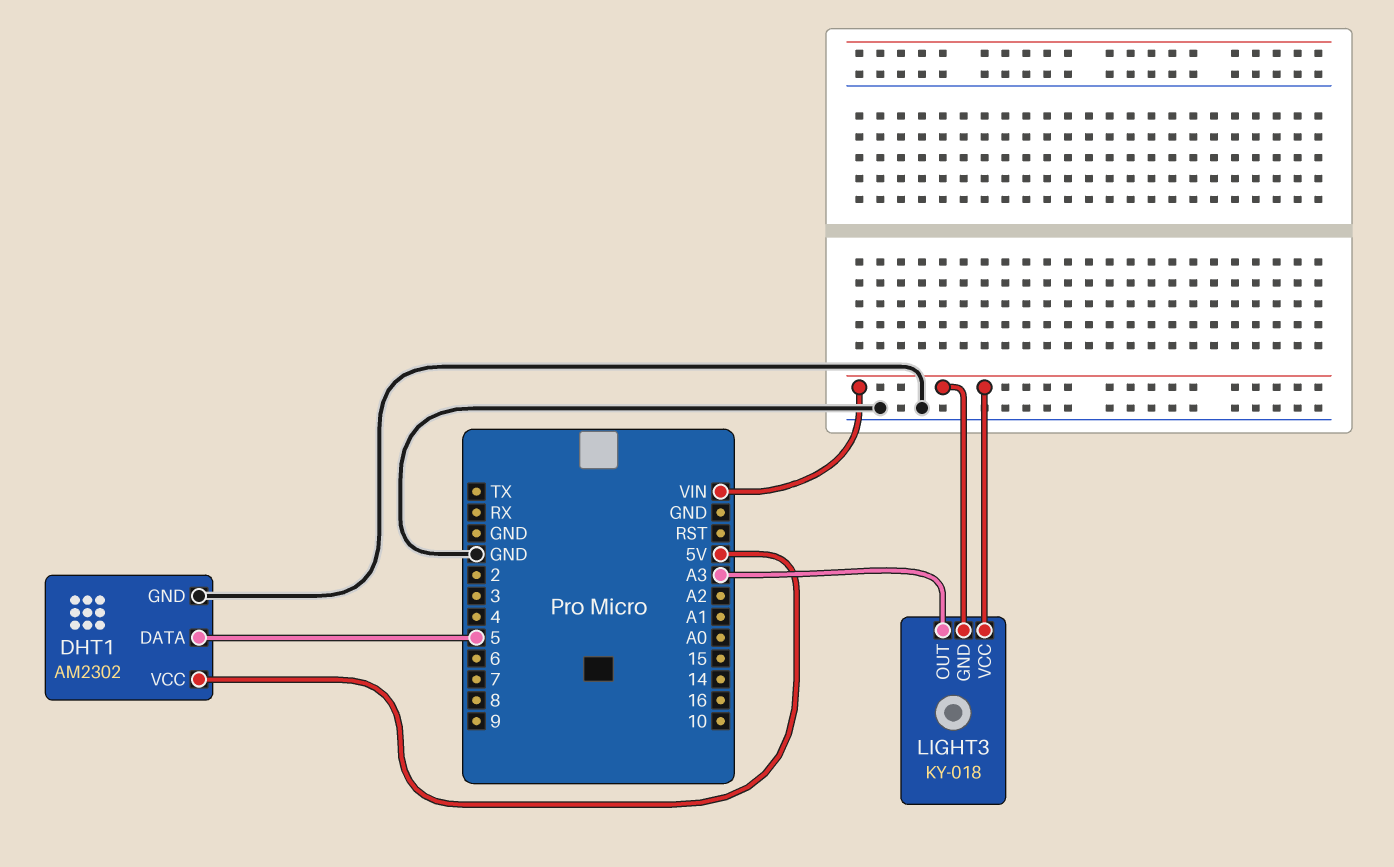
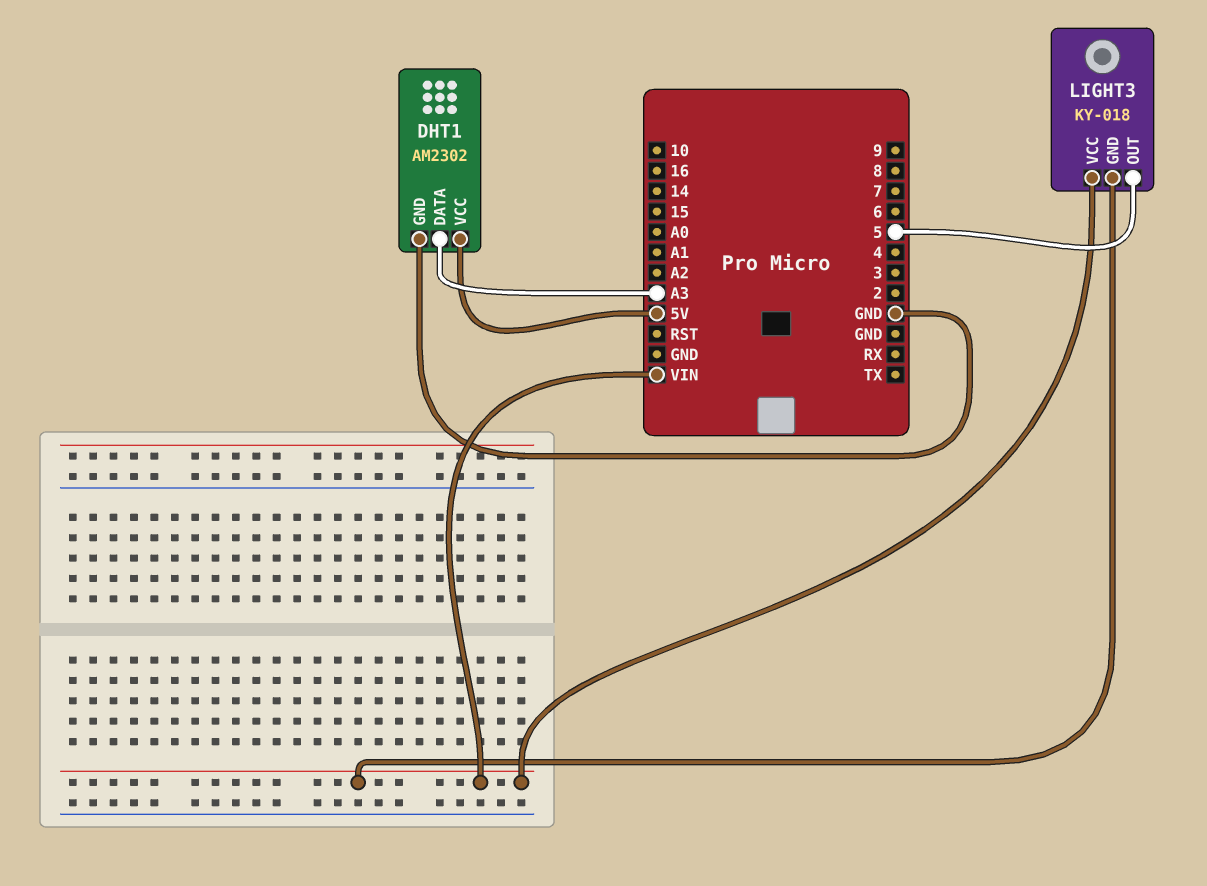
DHT1 pin DATA: 5 -> A3
LIGHT3 pin OUT: A3 -> 5

